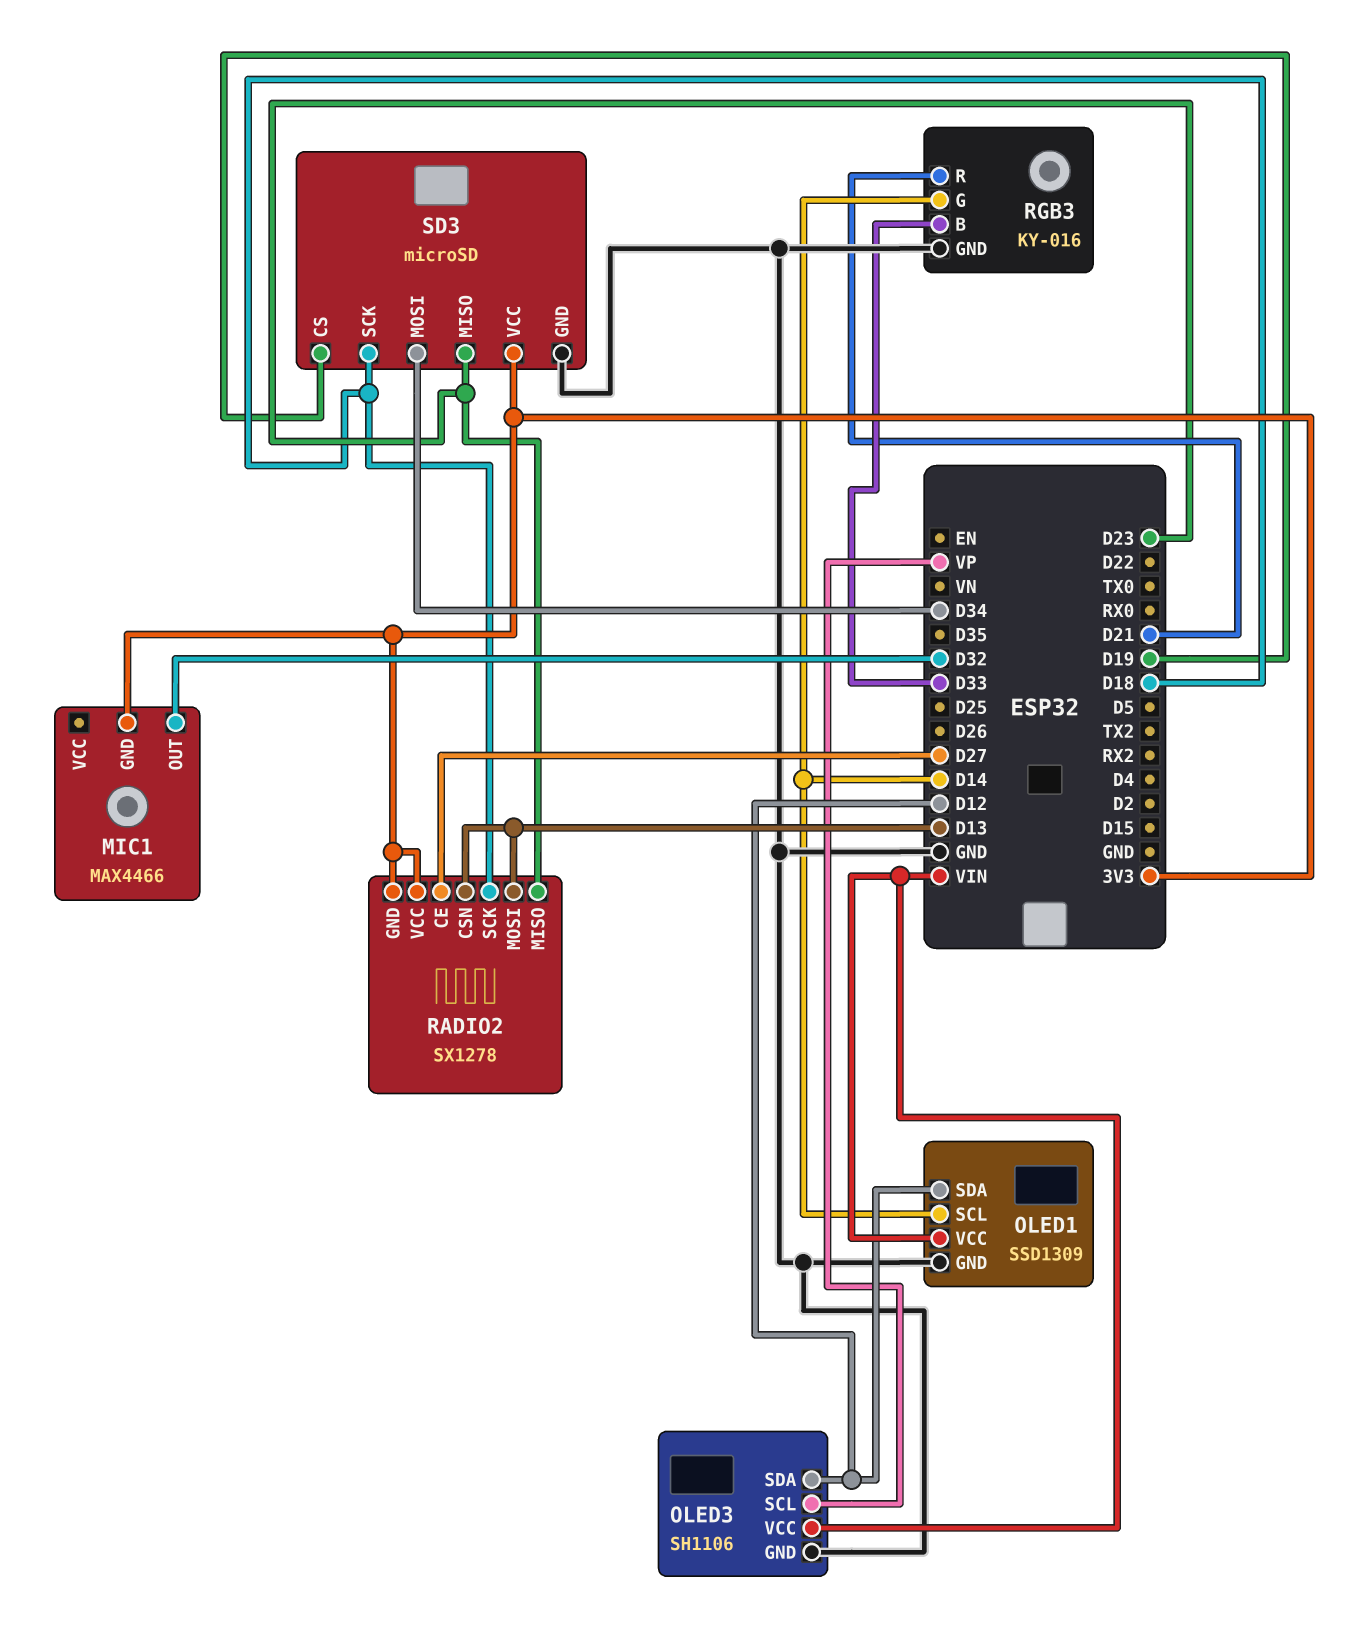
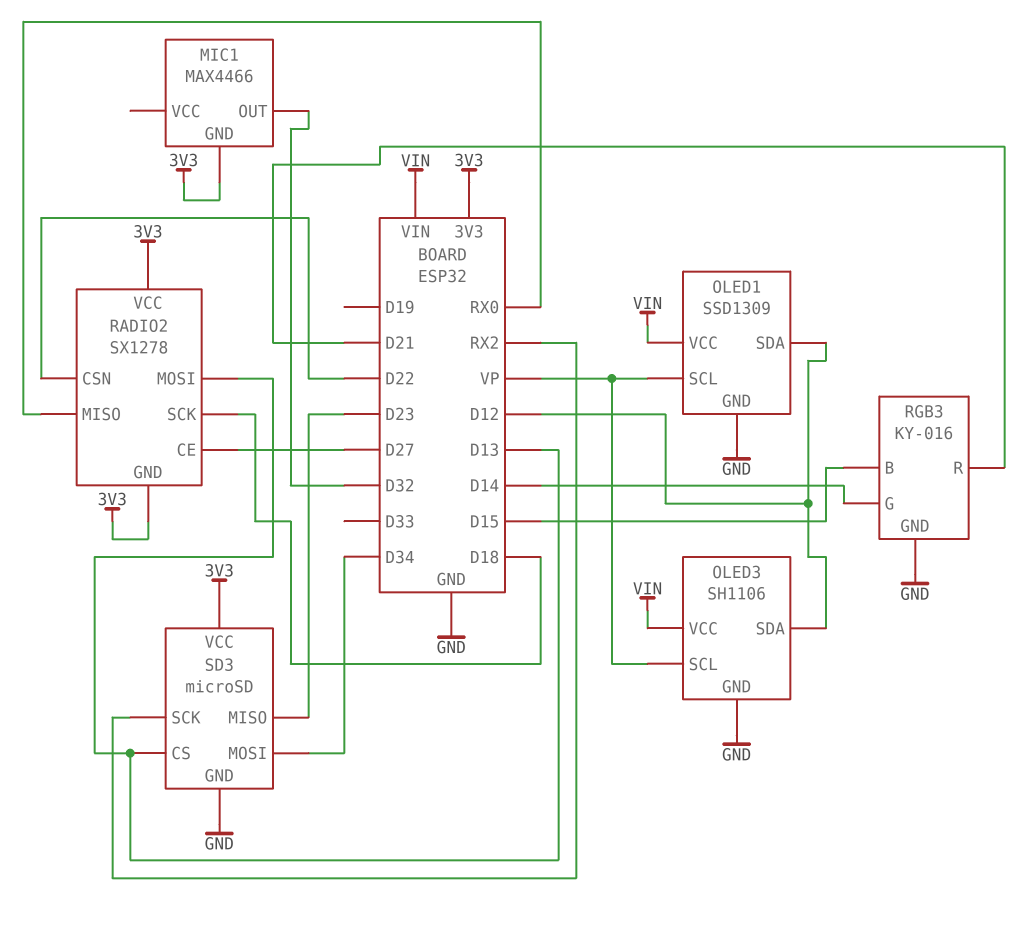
OLED1 pin SCL: D14 -> VP
RADIO2 pin CSN: D13 -> D22
RADIO2 pin MISO: D23 -> RX0
RGB3 pin B: D33 -> D15
SD3 pin CS: D19 -> D13
SD3 pin SCK: D18 -> RX2

